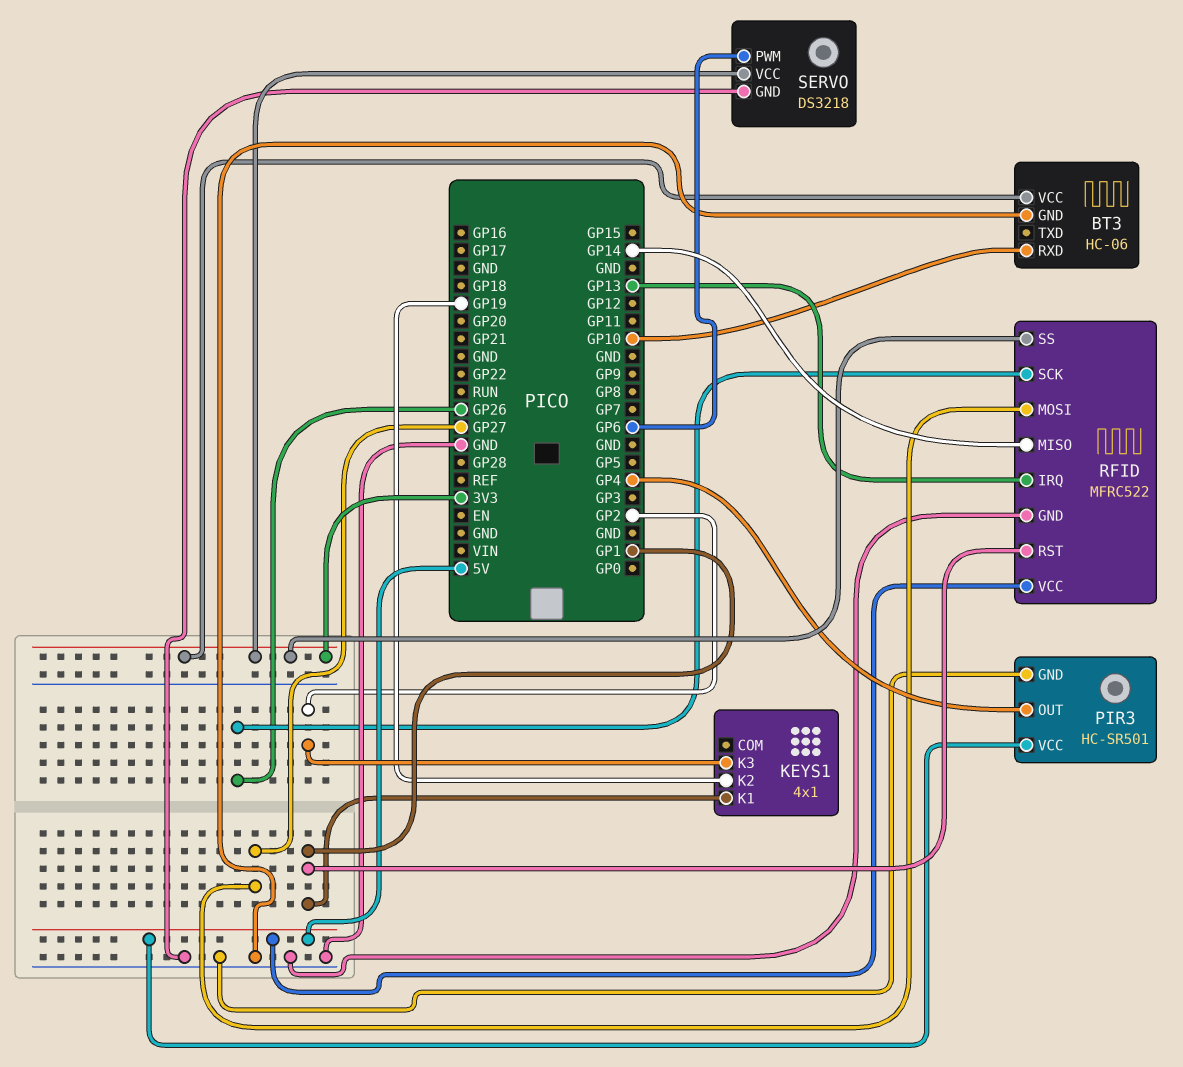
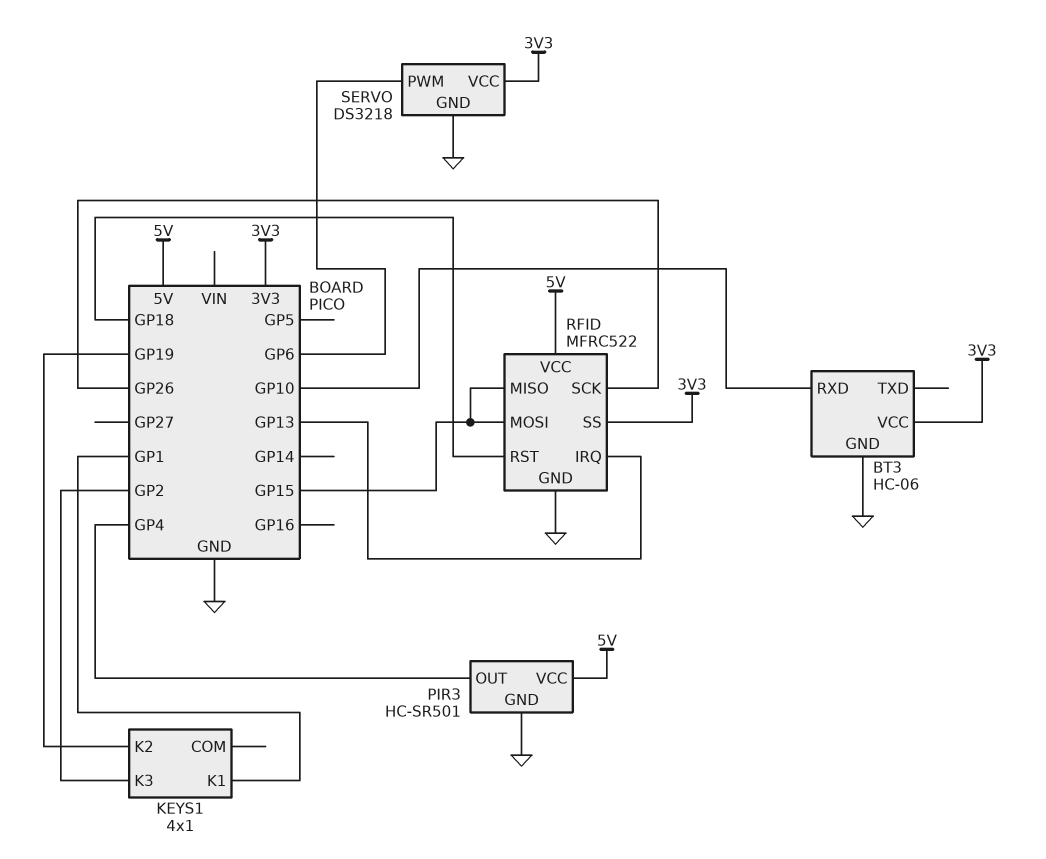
RFID pin MISO: GP14 -> GP15
RFID pin MOSI: GP27 -> GP15
RFID pin RST: GP1 -> GP18

